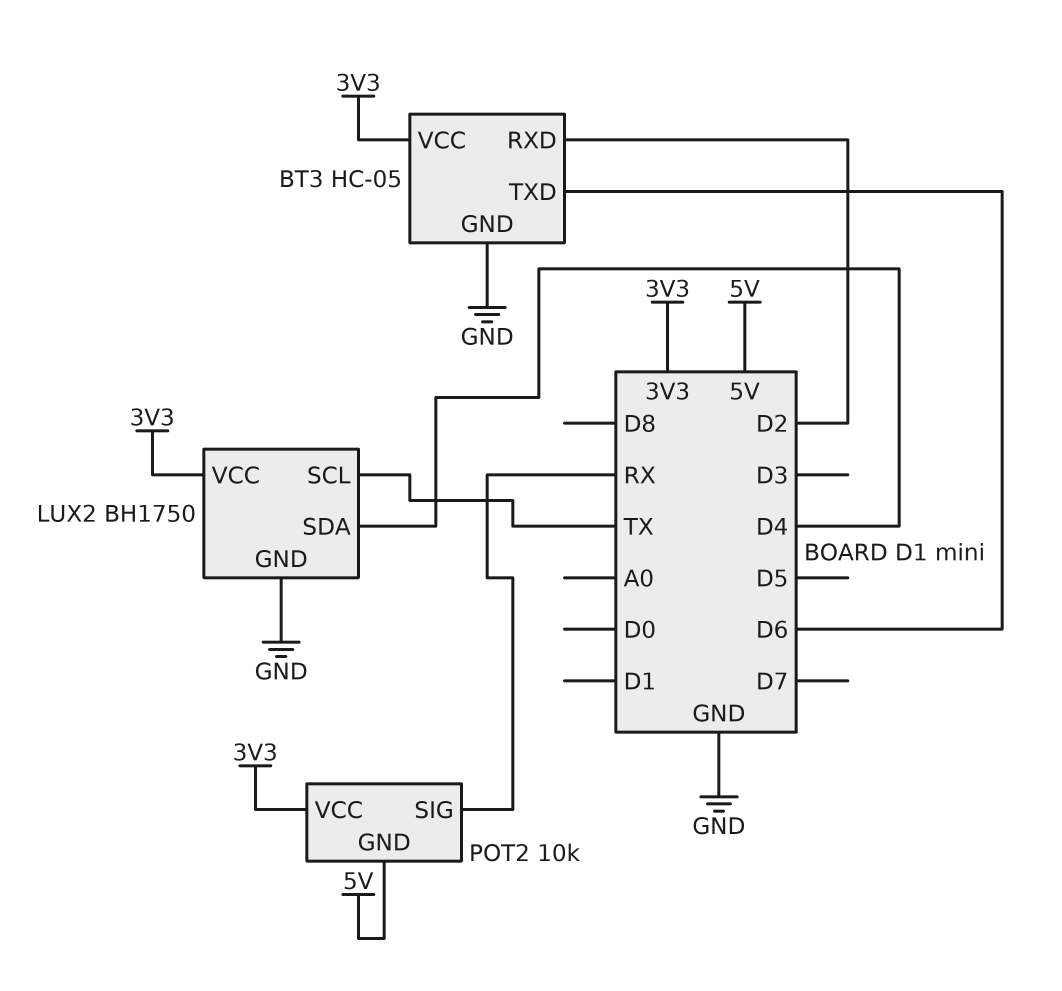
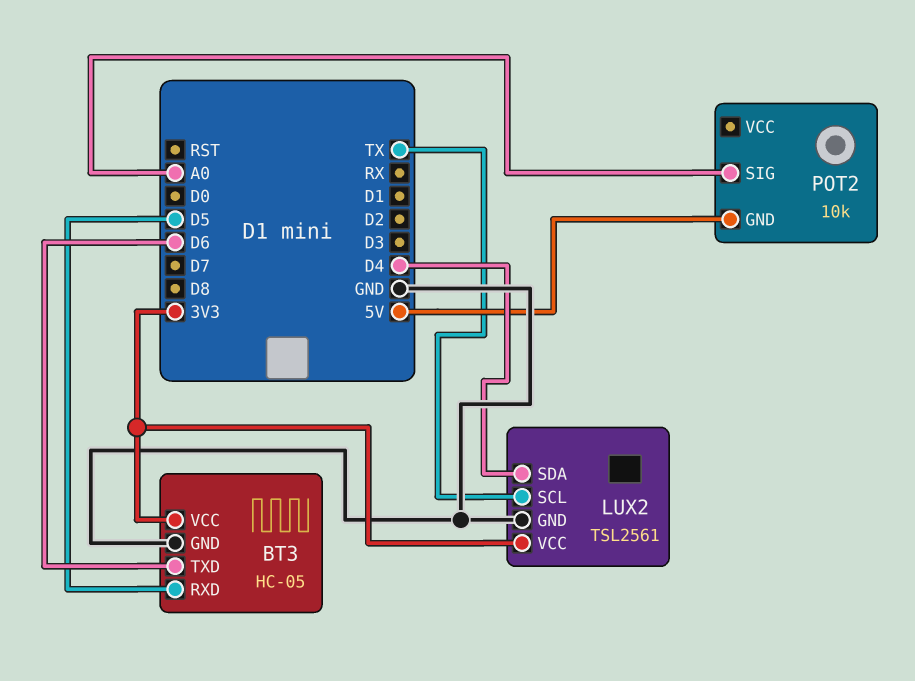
BT3 pin RXD: D2 -> D5
LUX2: BH1750 -> TSL2561
POT2 pin SIG: RX -> A0
POT2 pin VCC: 3V3 -> none

